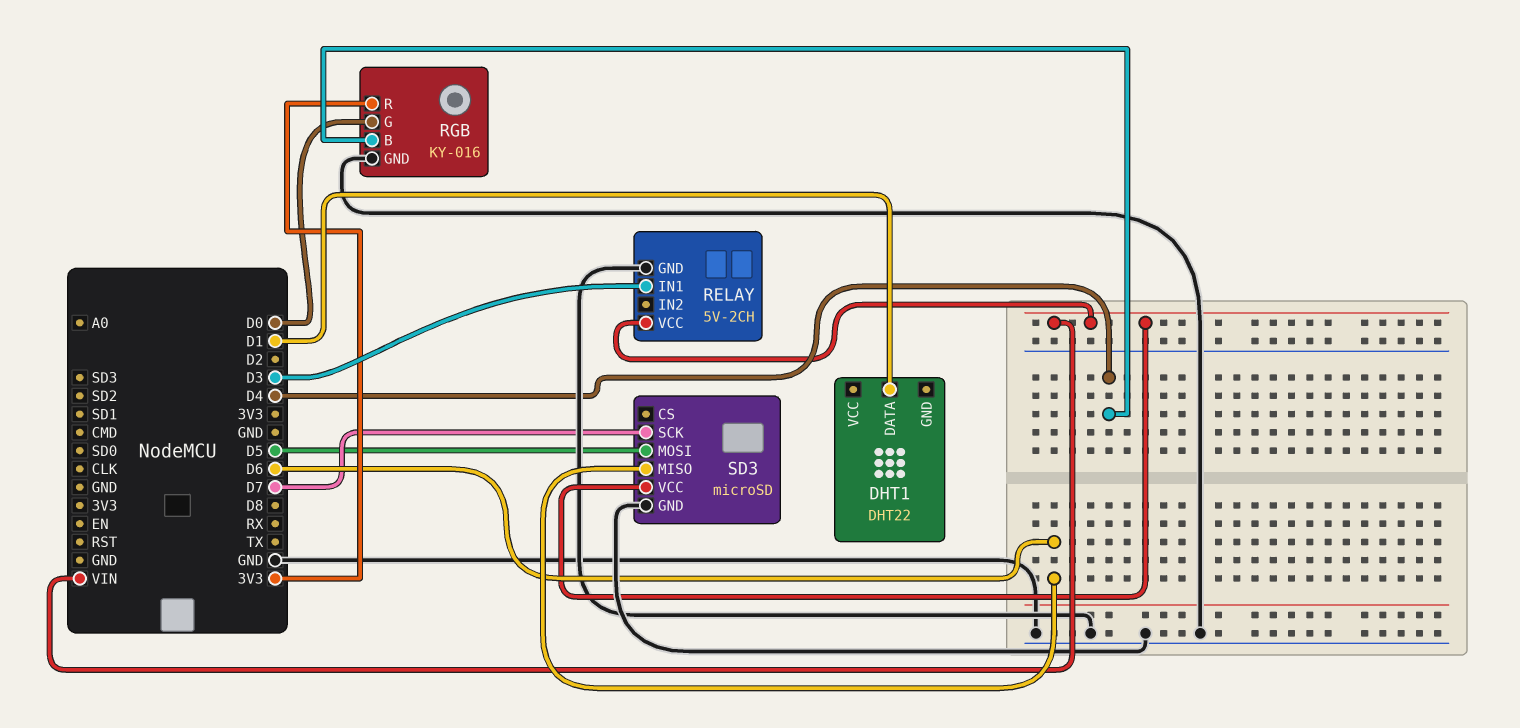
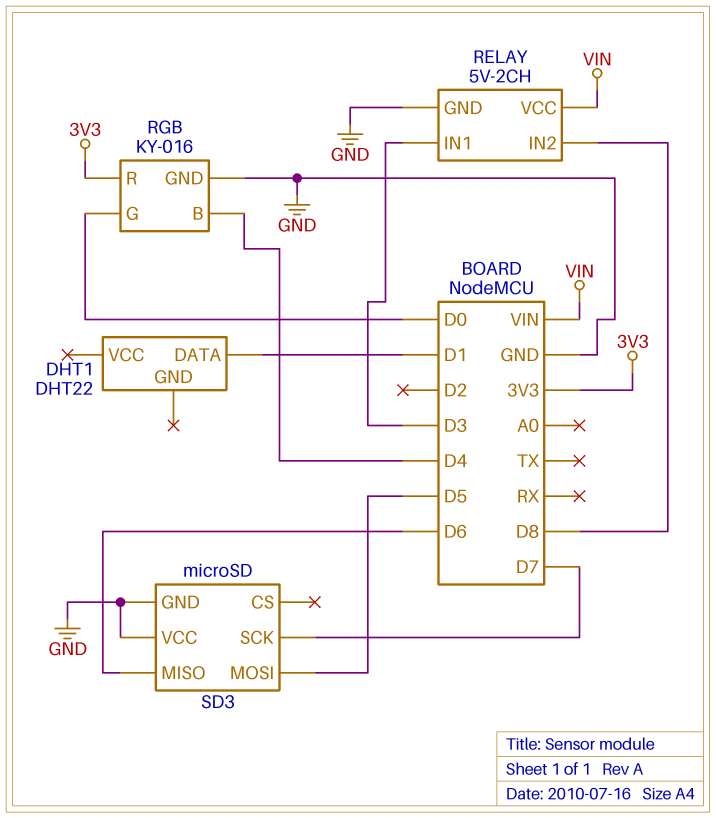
RELAY pin IN2: none -> D8
SD3 pin VCC: VIN -> GND

